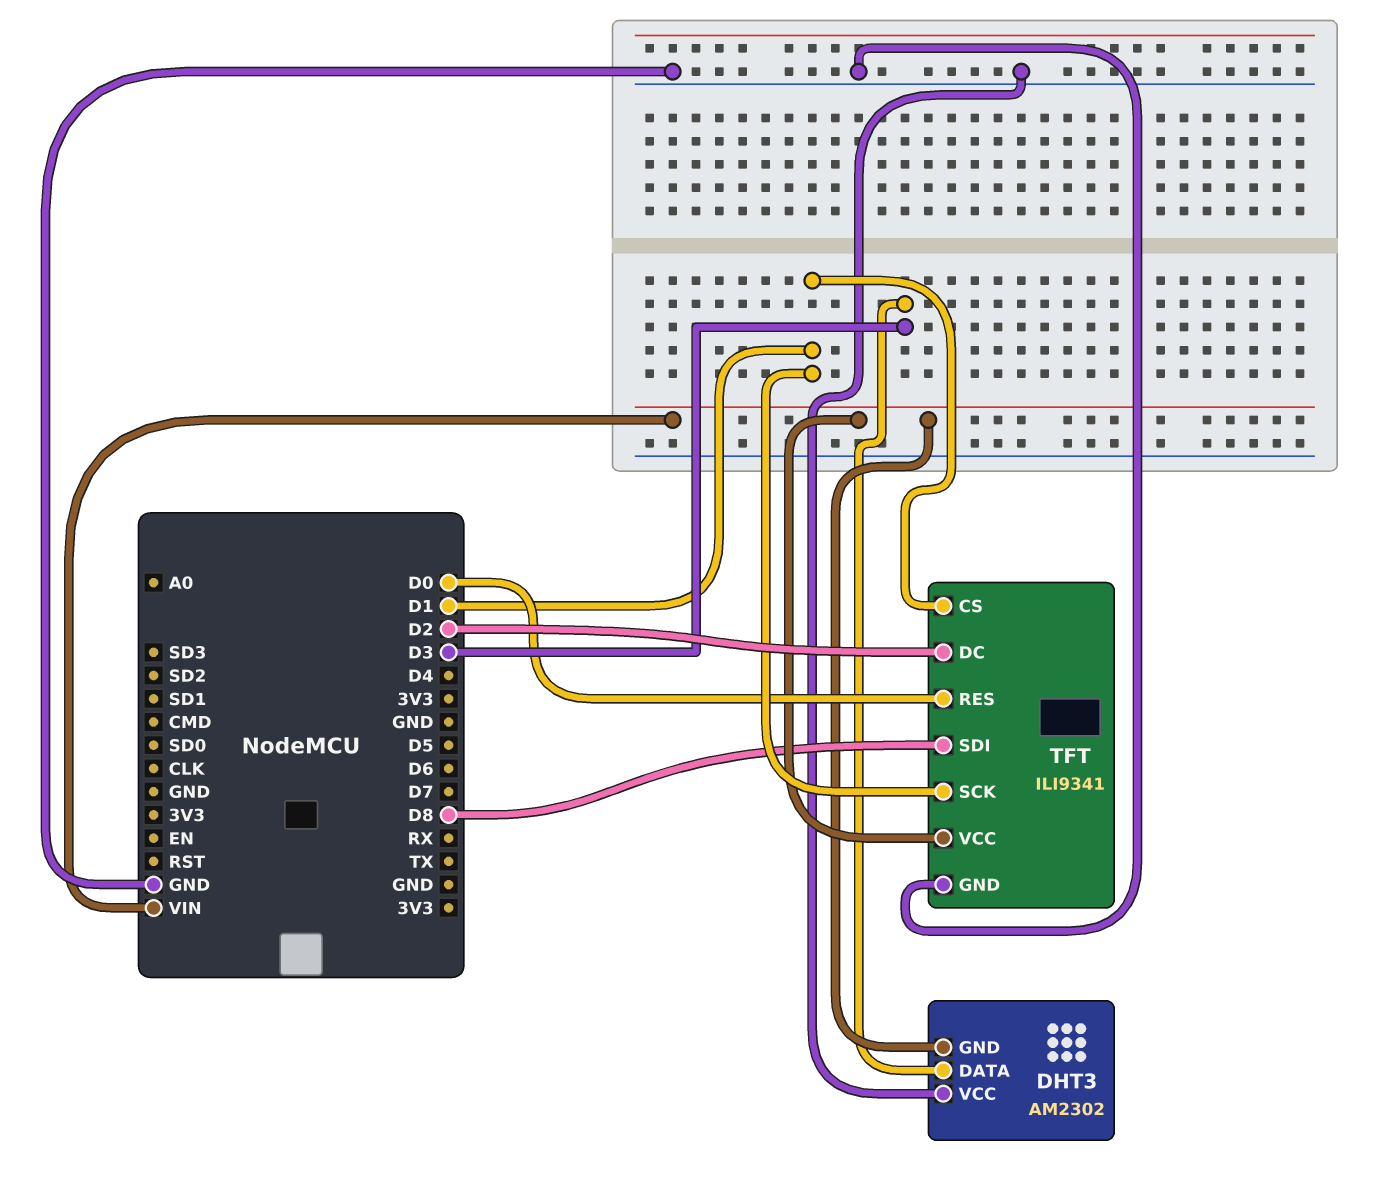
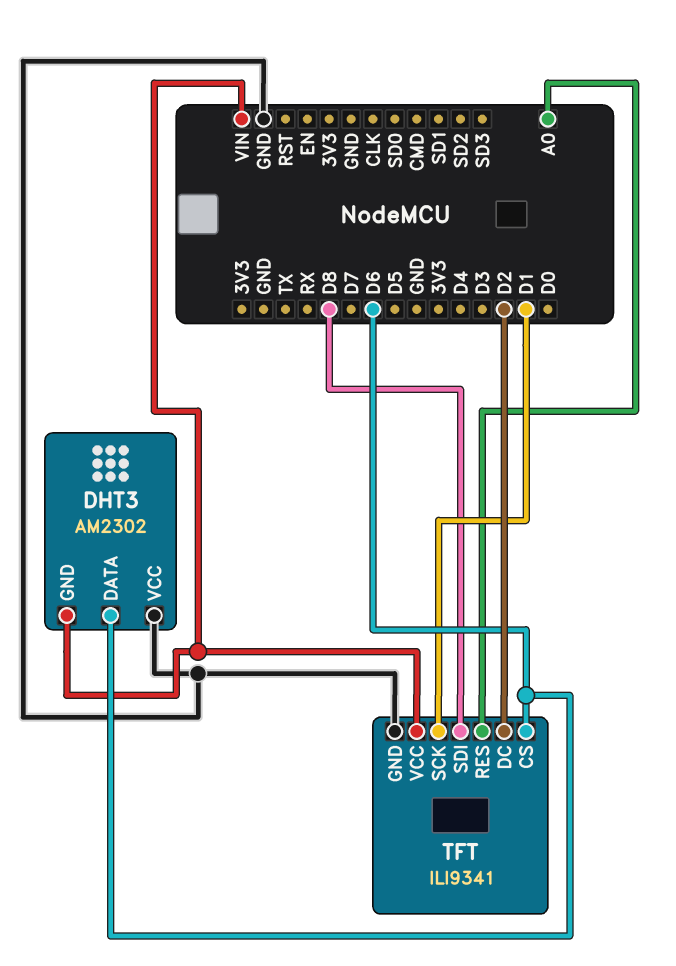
DHT3 pin DATA: D3 -> D6
TFT pin CS: D1 -> D6
TFT pin RES: D0 -> A0

